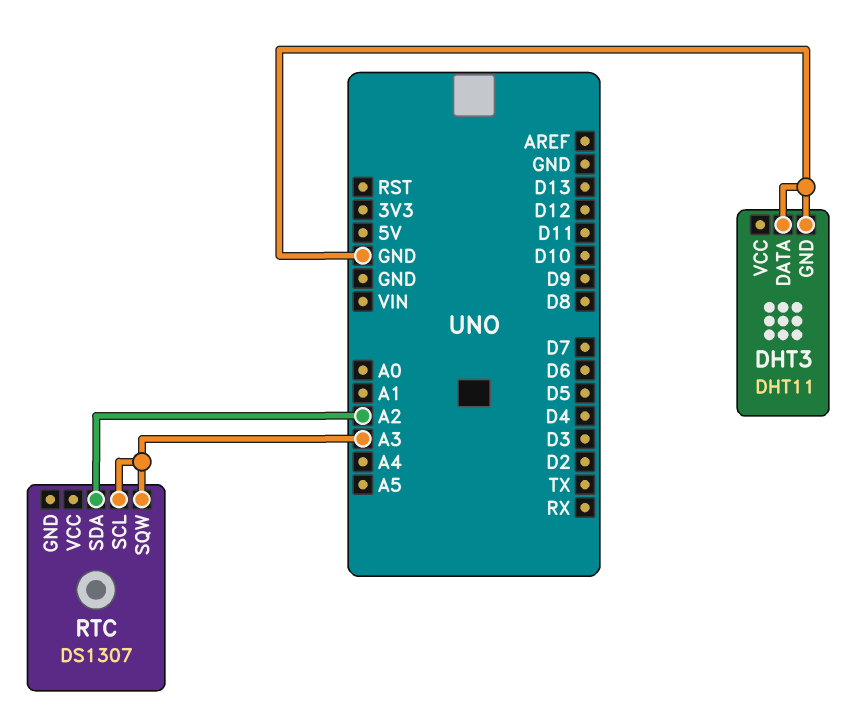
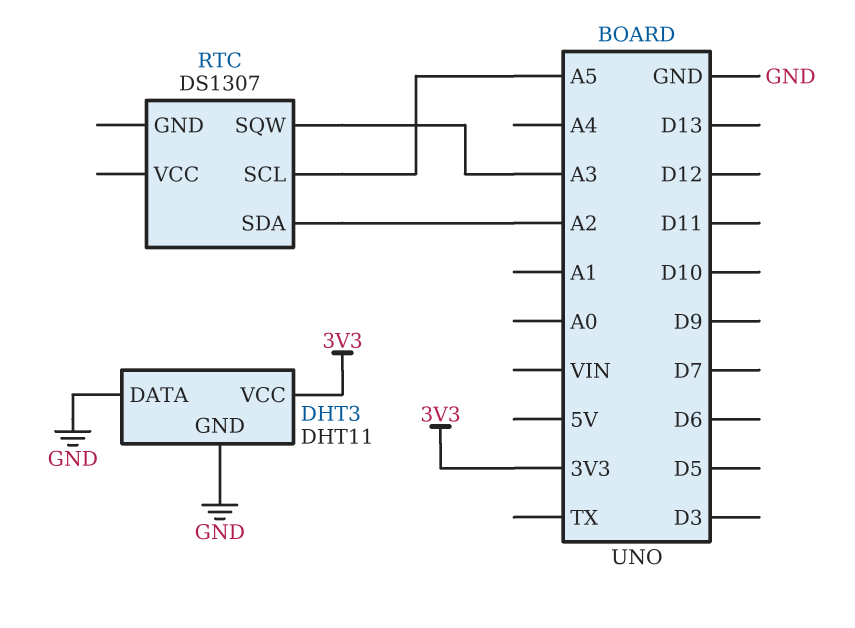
DHT3 pin VCC: none -> 3V3
RTC pin SCL: A3 -> A5

